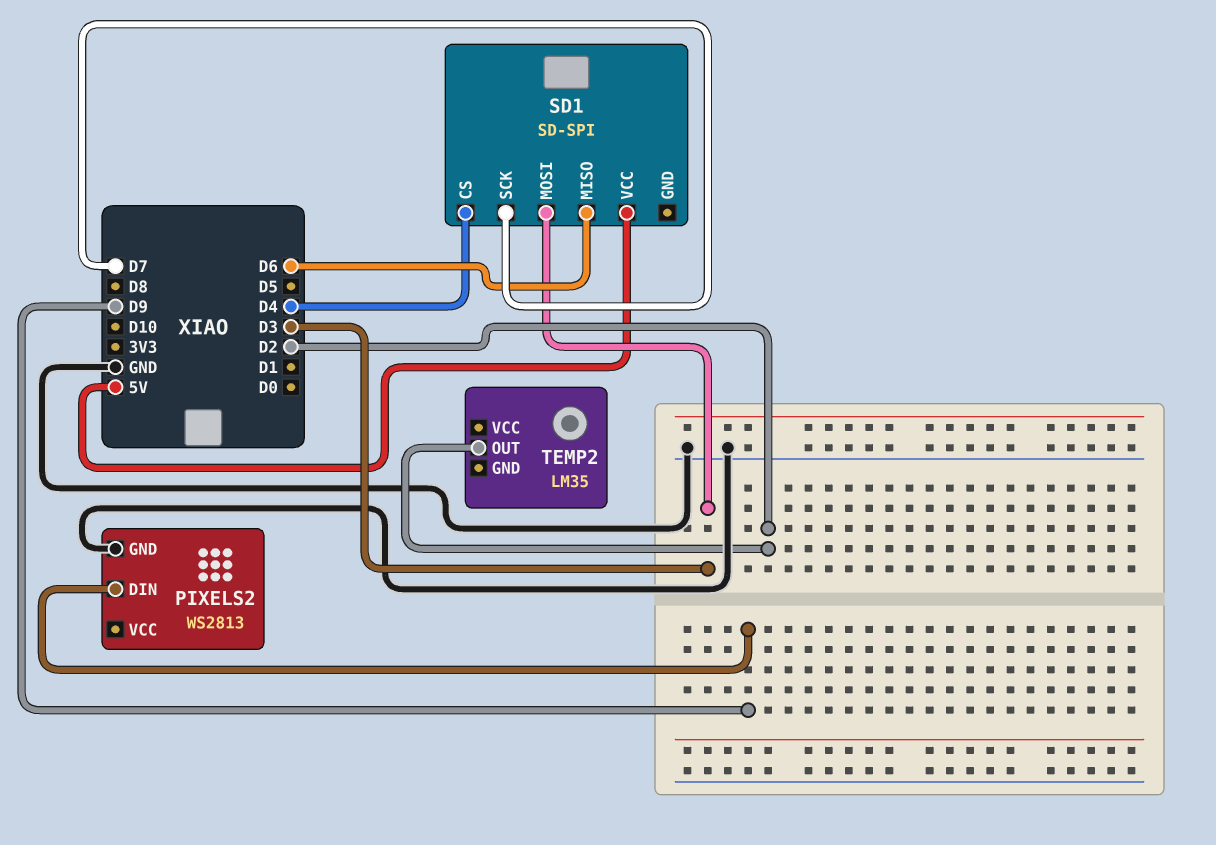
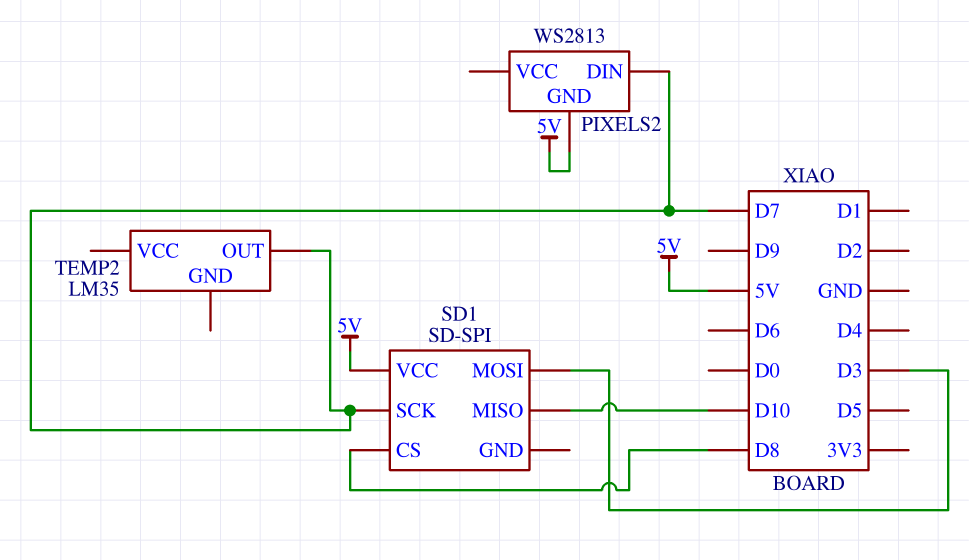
PIXELS2 pin DIN: D9 -> D7
PIXELS2 pin GND: GND -> 5V
SD1 pin CS: D4 -> D8
SD1 pin MISO: D6 -> D10
TEMP2 pin OUT: D2 -> D7

